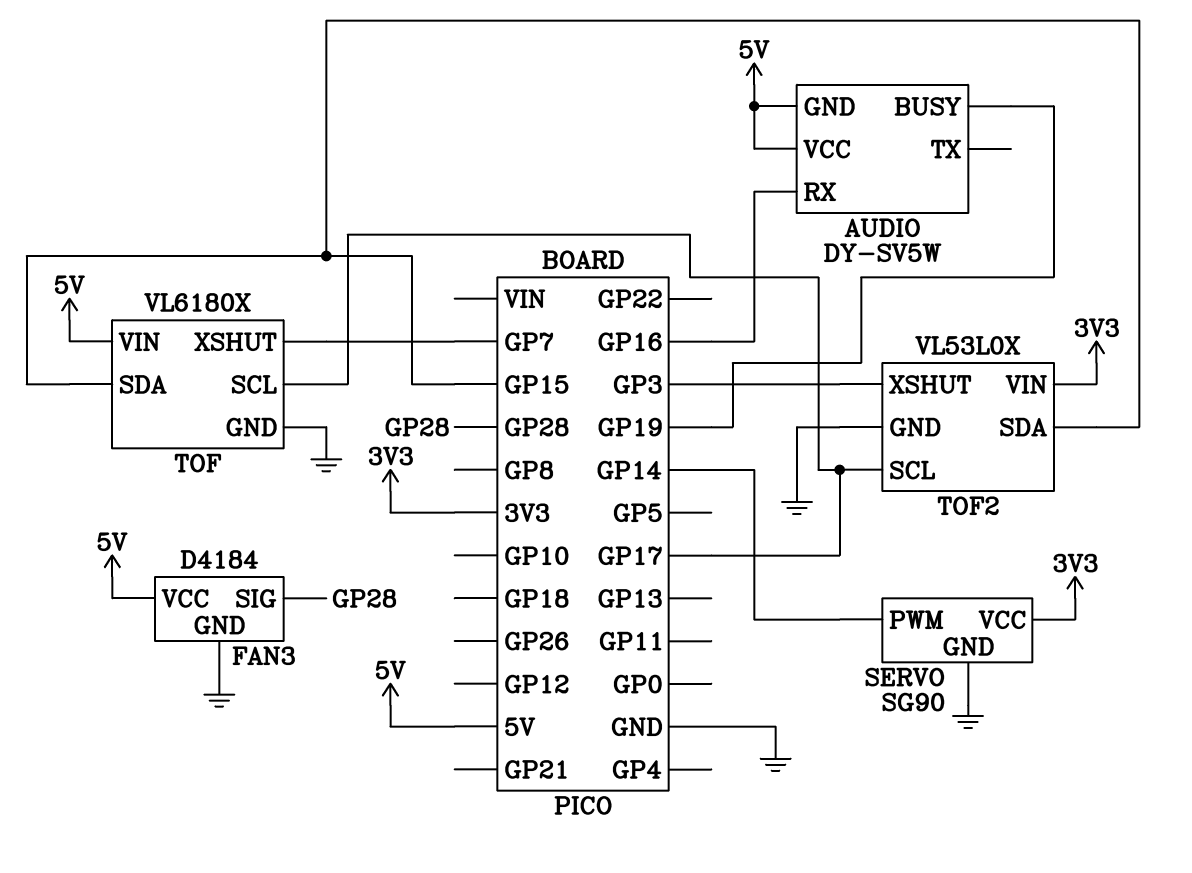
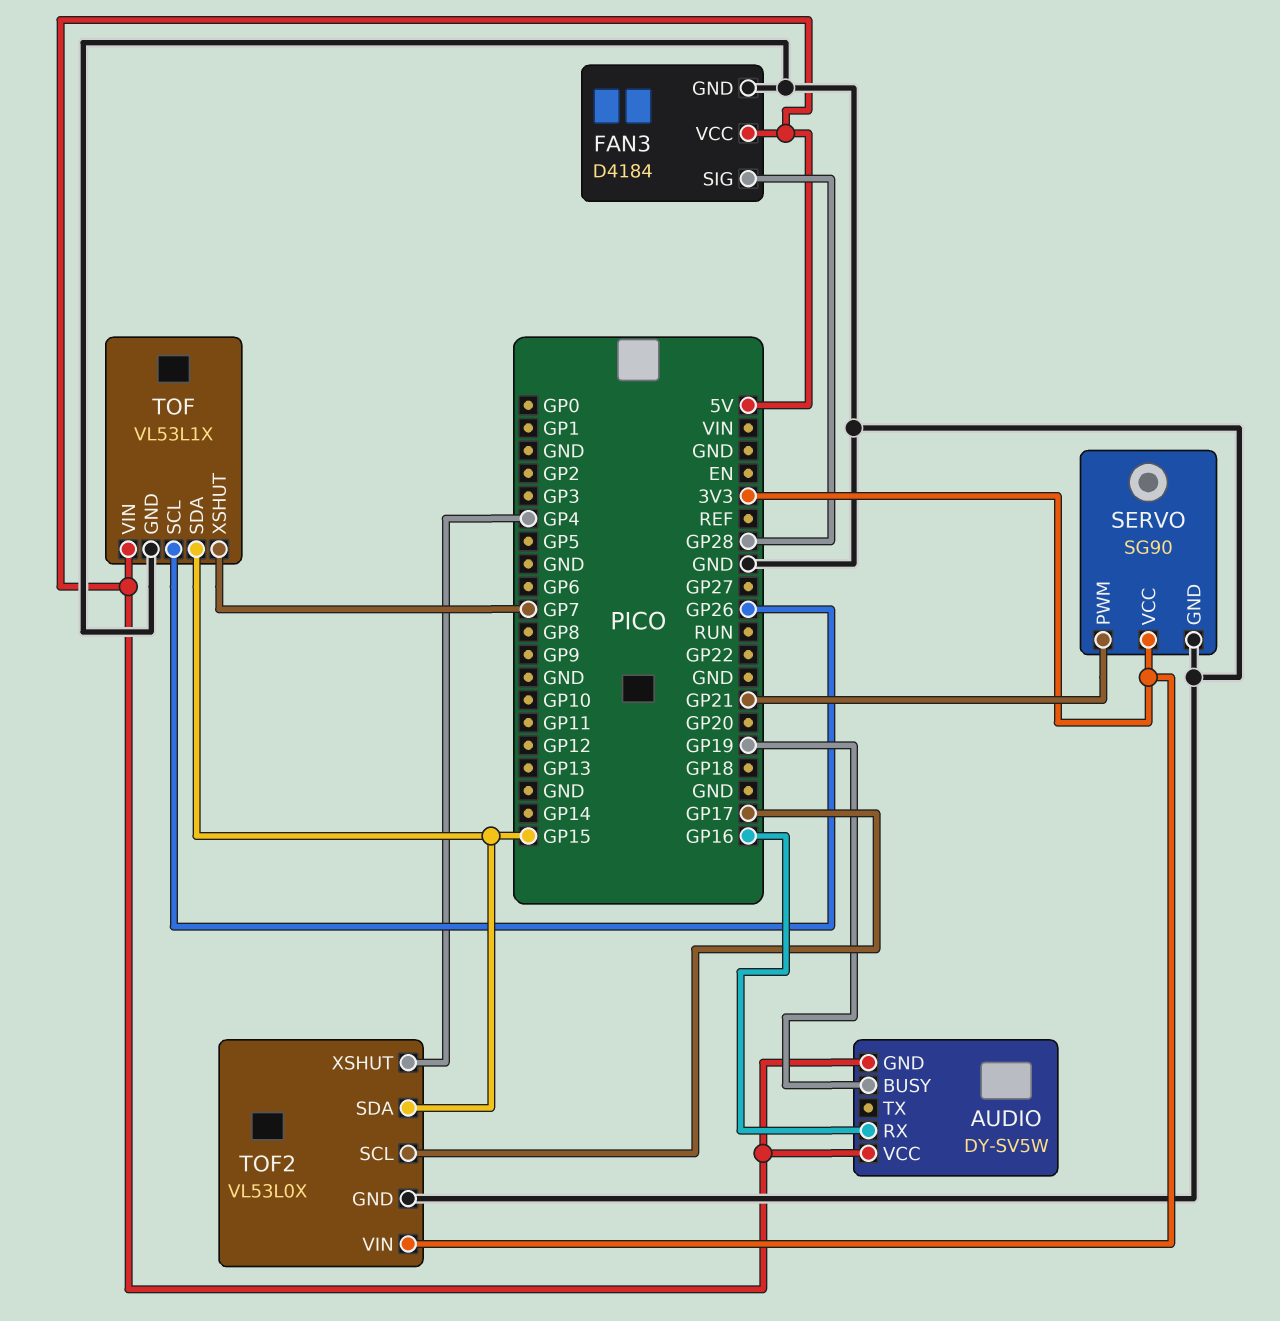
SERVO pin PWM: GP14 -> GP21
TOF: VL6180X -> VL53L1X
TOF pin SCL: GP17 -> GP26
TOF2 pin XSHUT: GP3 -> GP4

